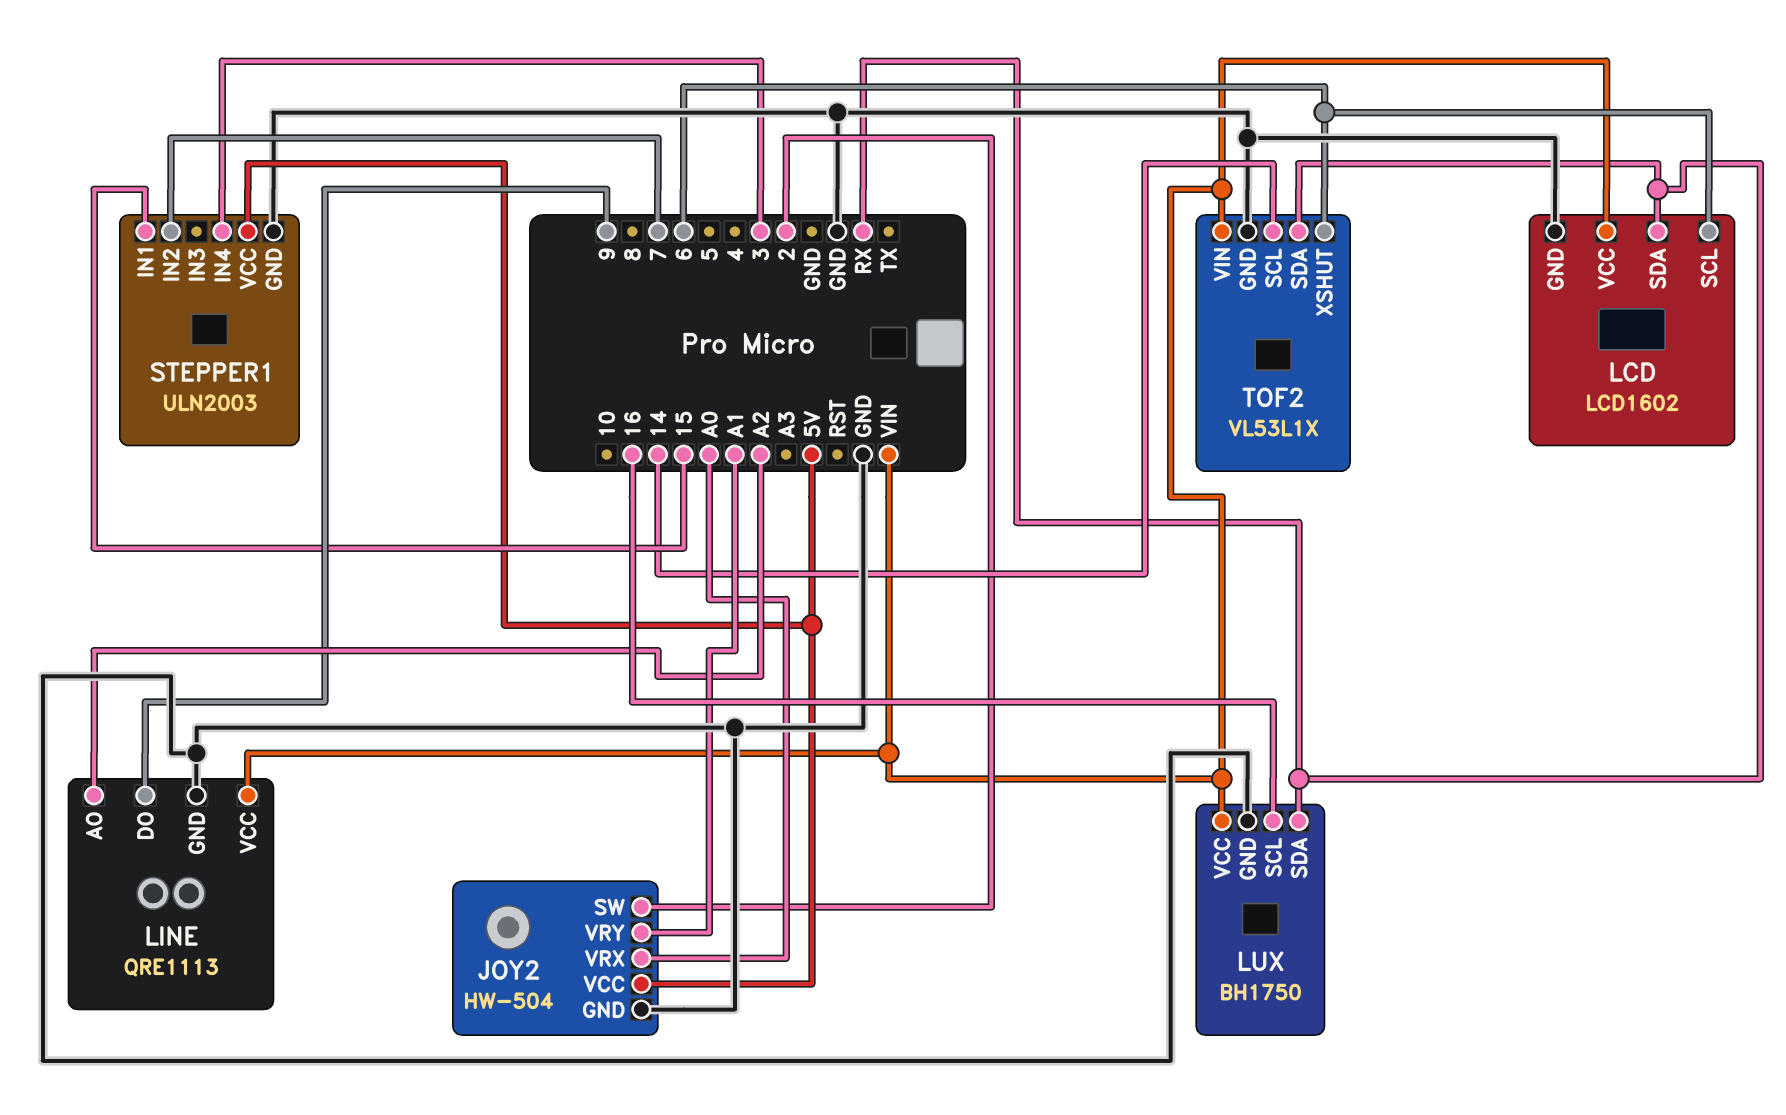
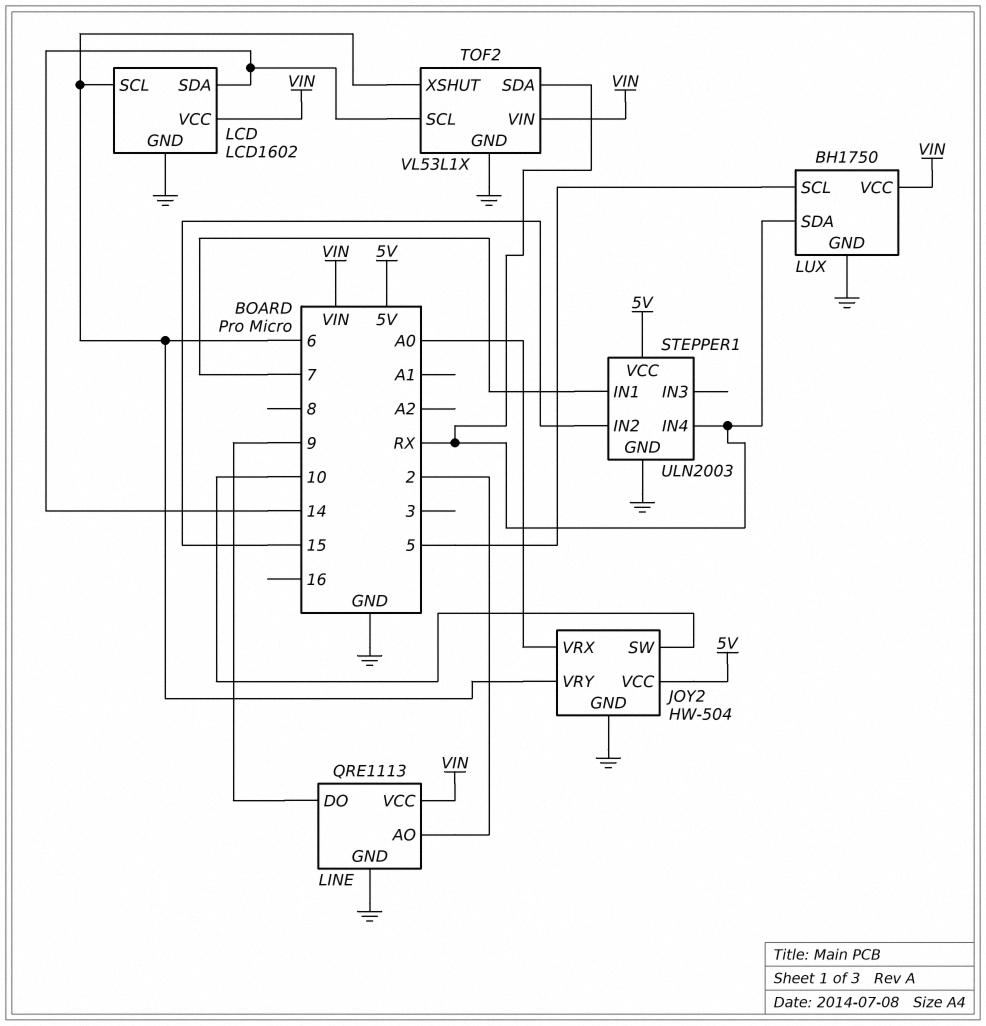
JOY2 pin SW: 2 -> 10
JOY2 pin VRY: A1 -> 6
LCD pin SDA: RX -> 14
LINE pin AO: A2 -> 2
LUX pin SCL: 16 -> 5
STEPPER1 pin IN1: 15 -> 7
STEPPER1 pin IN2: 7 -> 15
STEPPER1 pin IN4: 3 -> RX

